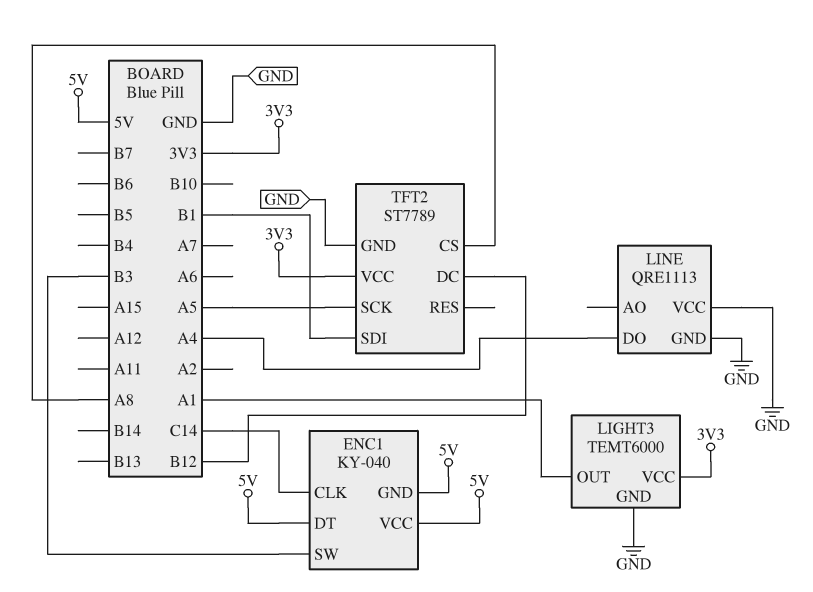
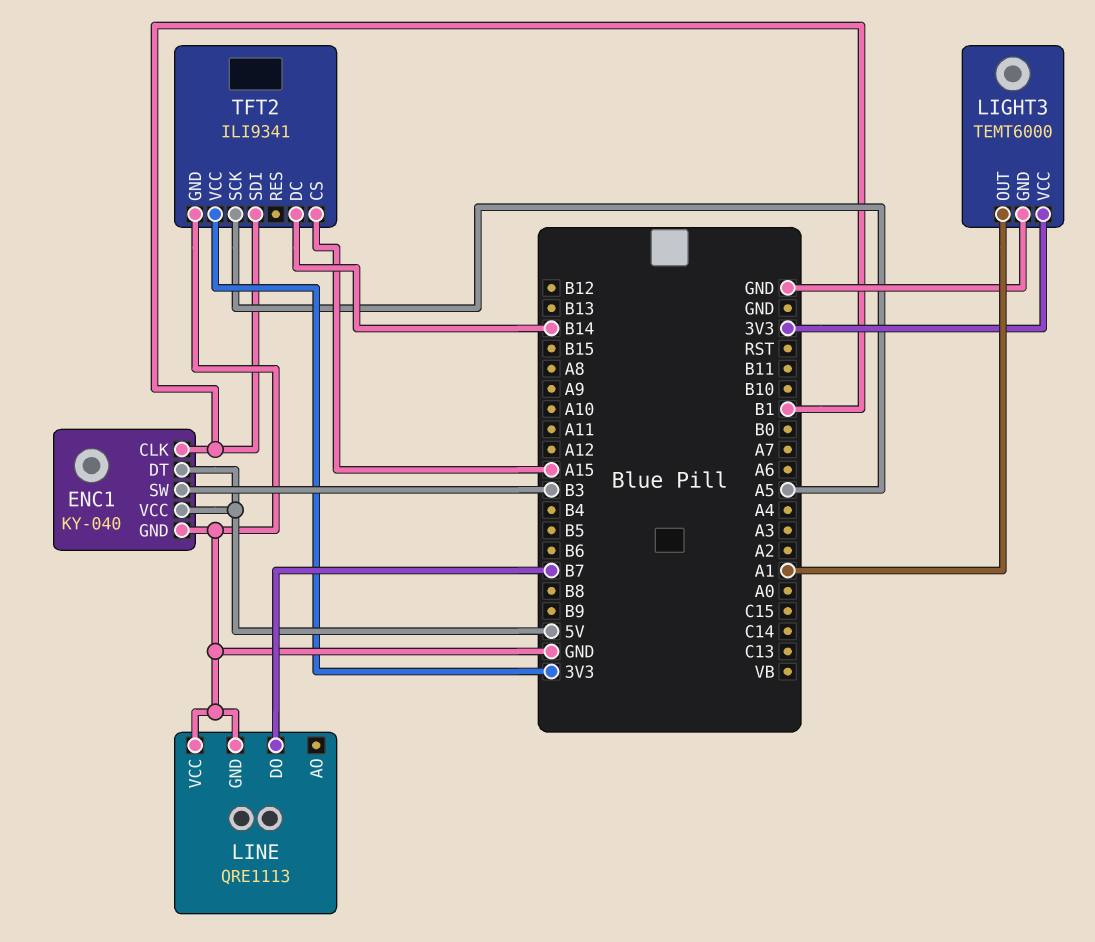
ENC1 pin CLK: C14 -> B1
ENC1 pin GND: 5V -> GND
LINE pin DO: A4 -> B7
TFT2: ST7789 -> ILI9341
TFT2 pin CS: A8 -> A15
TFT2 pin DC: B12 -> B14

